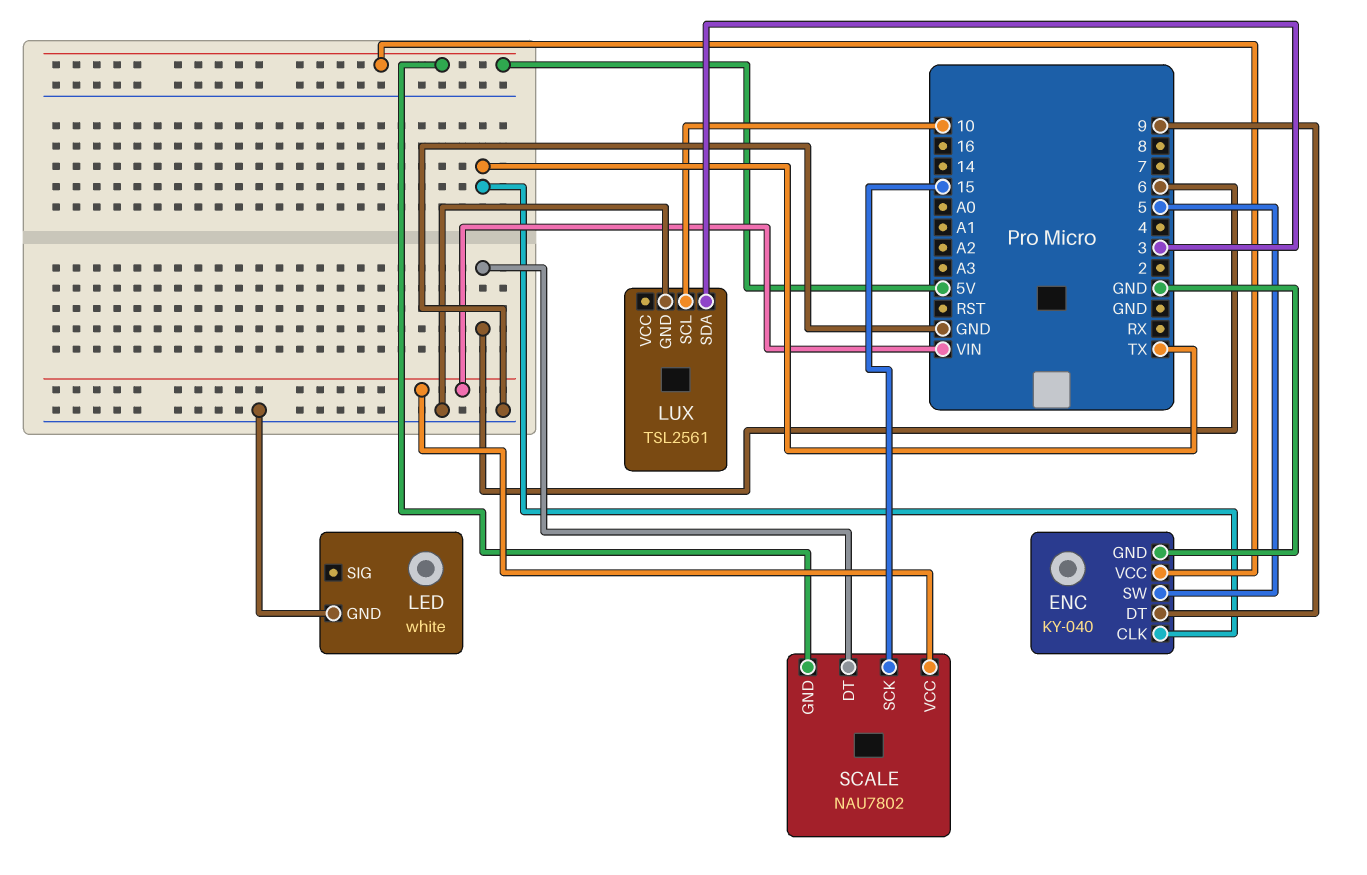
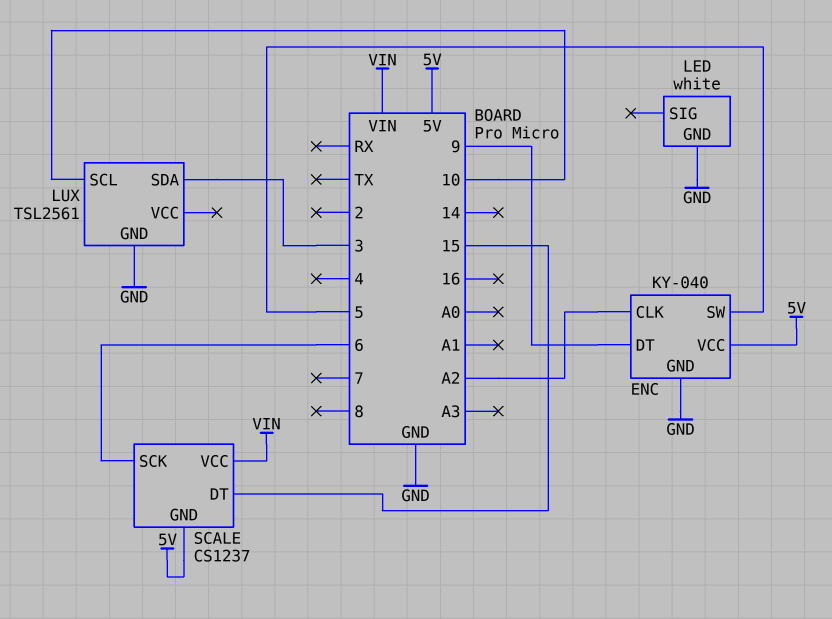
ENC pin CLK: TX -> A2
SCALE: NAU7802 -> CS1237
SCALE pin DT: 6 -> 15
SCALE pin SCK: 15 -> 6

